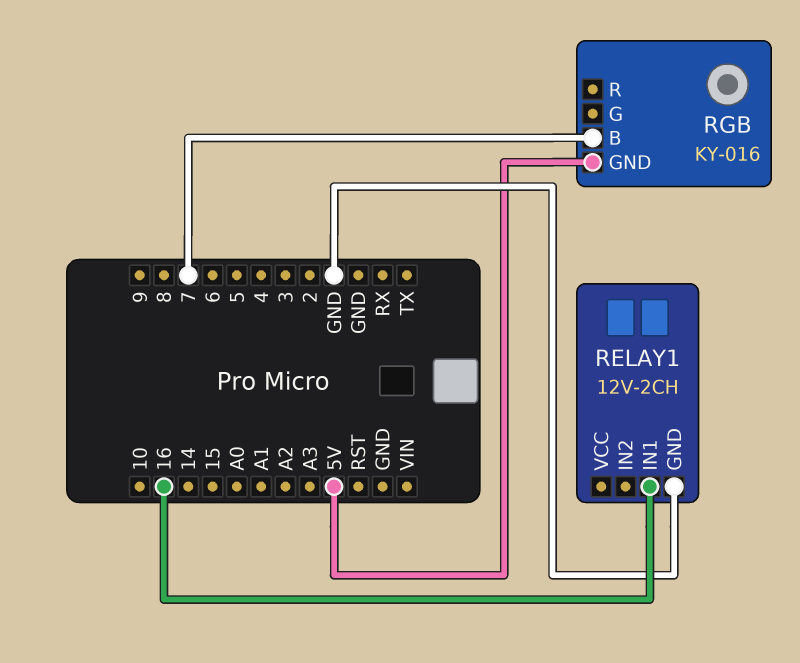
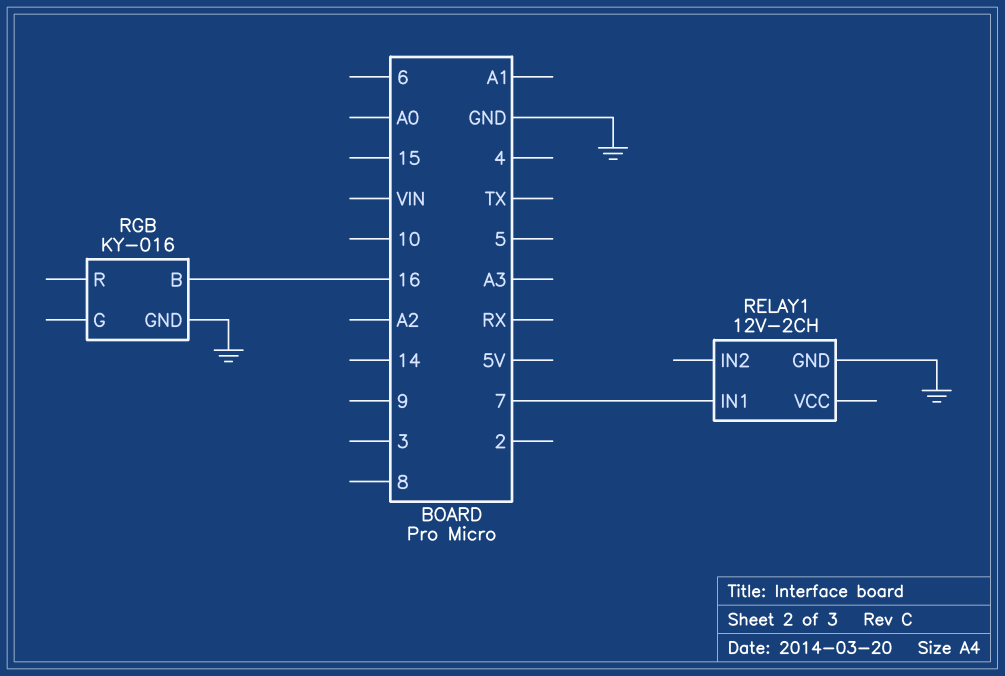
RELAY1 pin IN1: 16 -> 7
RGB pin B: 7 -> 16
RGB pin GND: 5V -> GND

